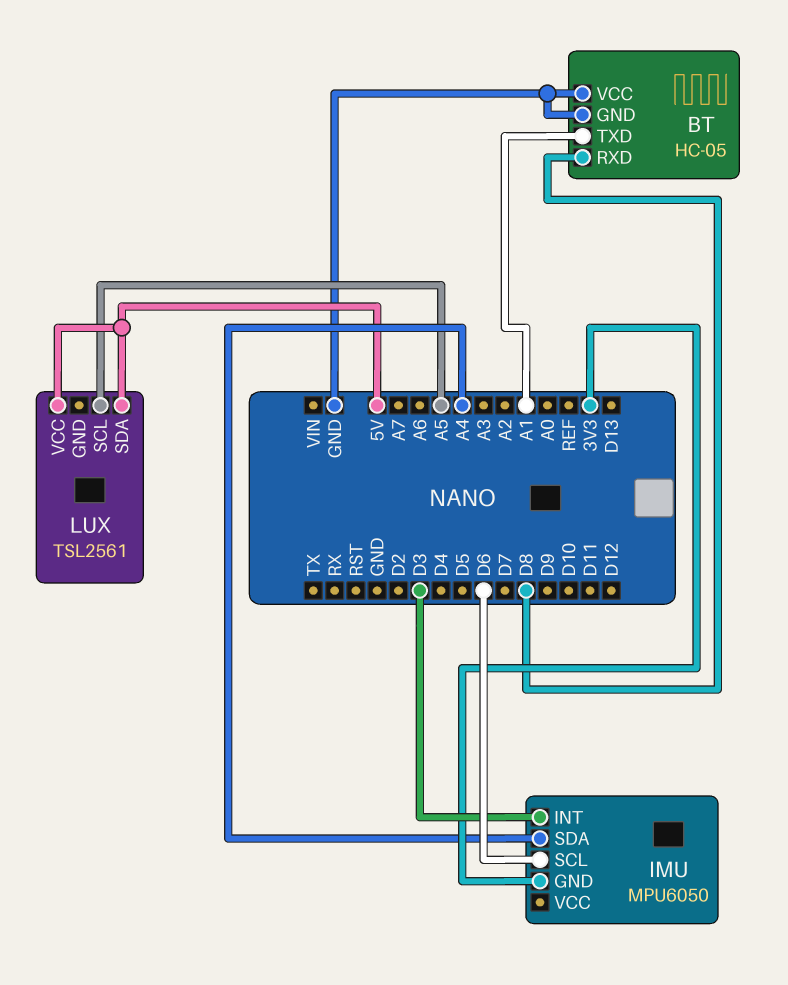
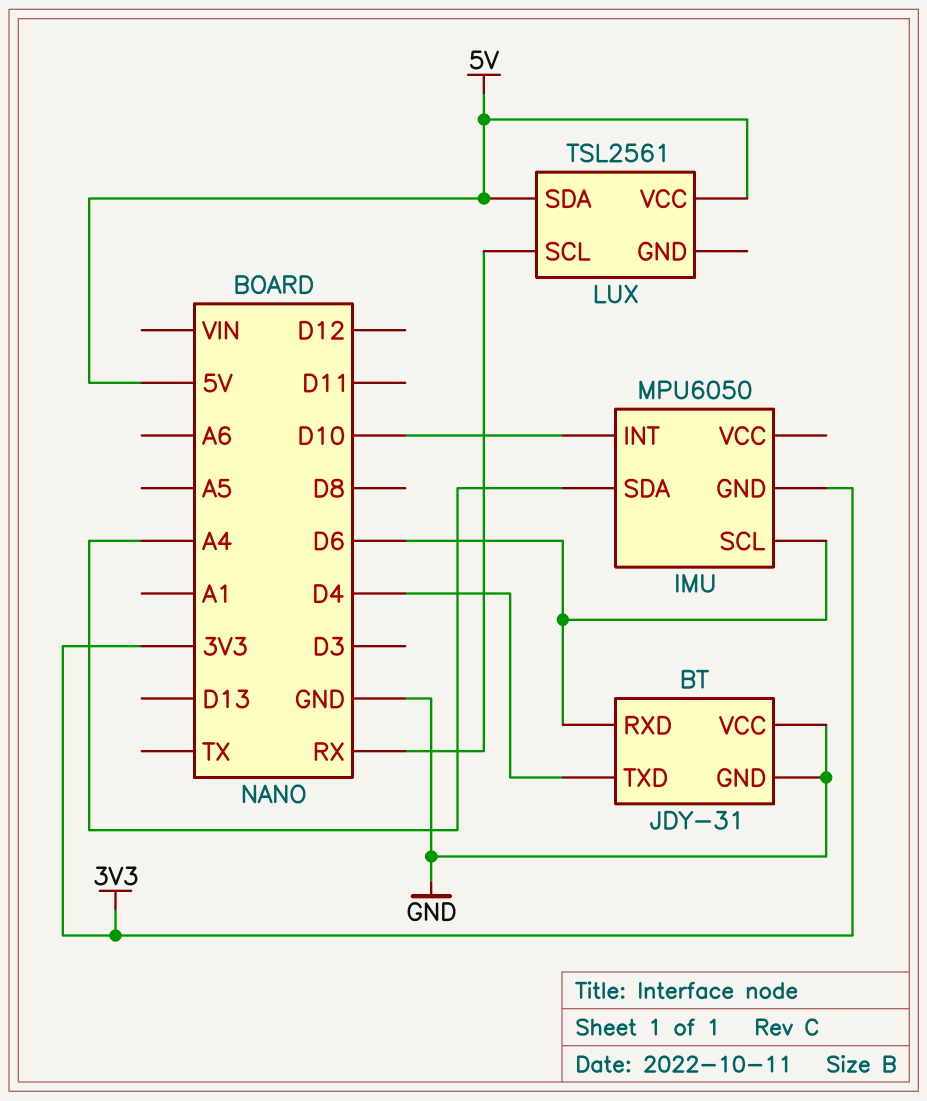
BT: HC-05 -> JDY-31
BT pin RXD: D8 -> D6
BT pin TXD: A1 -> D4
IMU pin INT: D3 -> D10
LUX pin SCL: A5 -> RX

